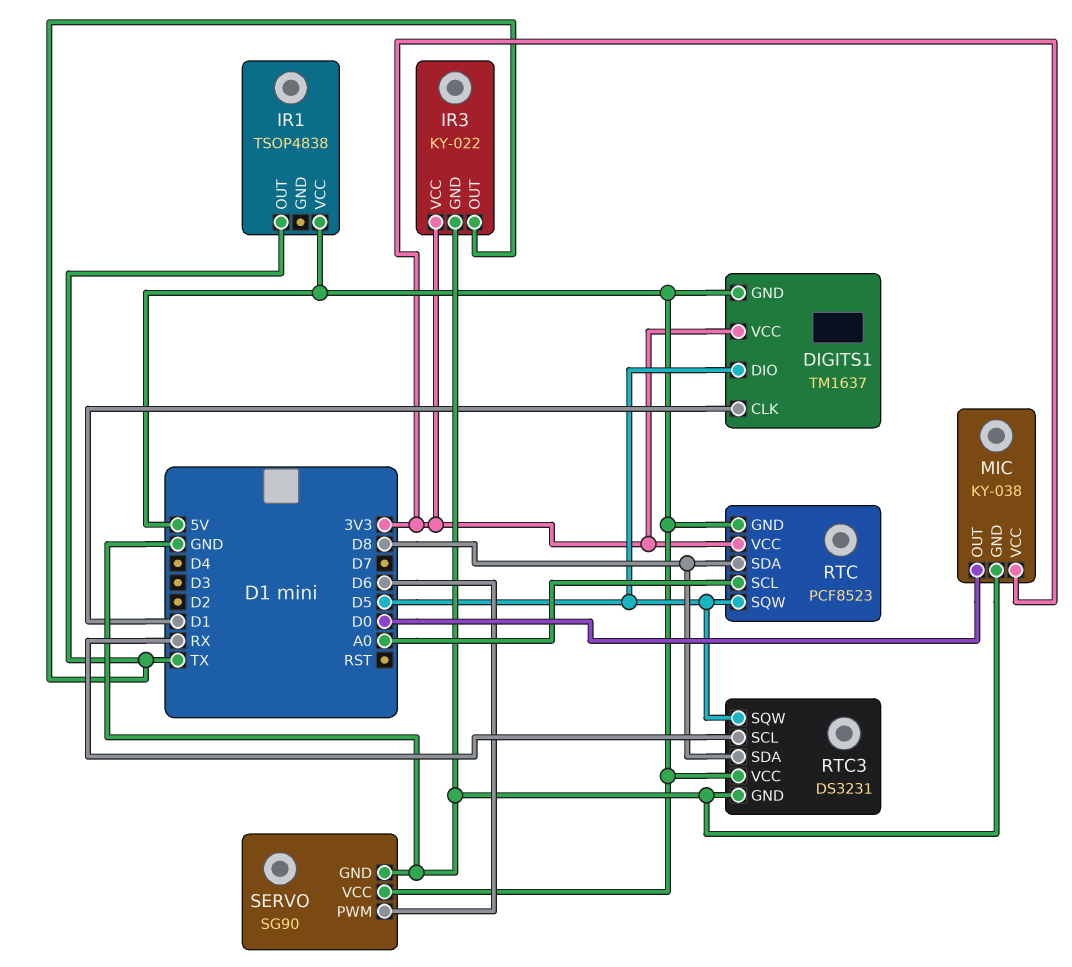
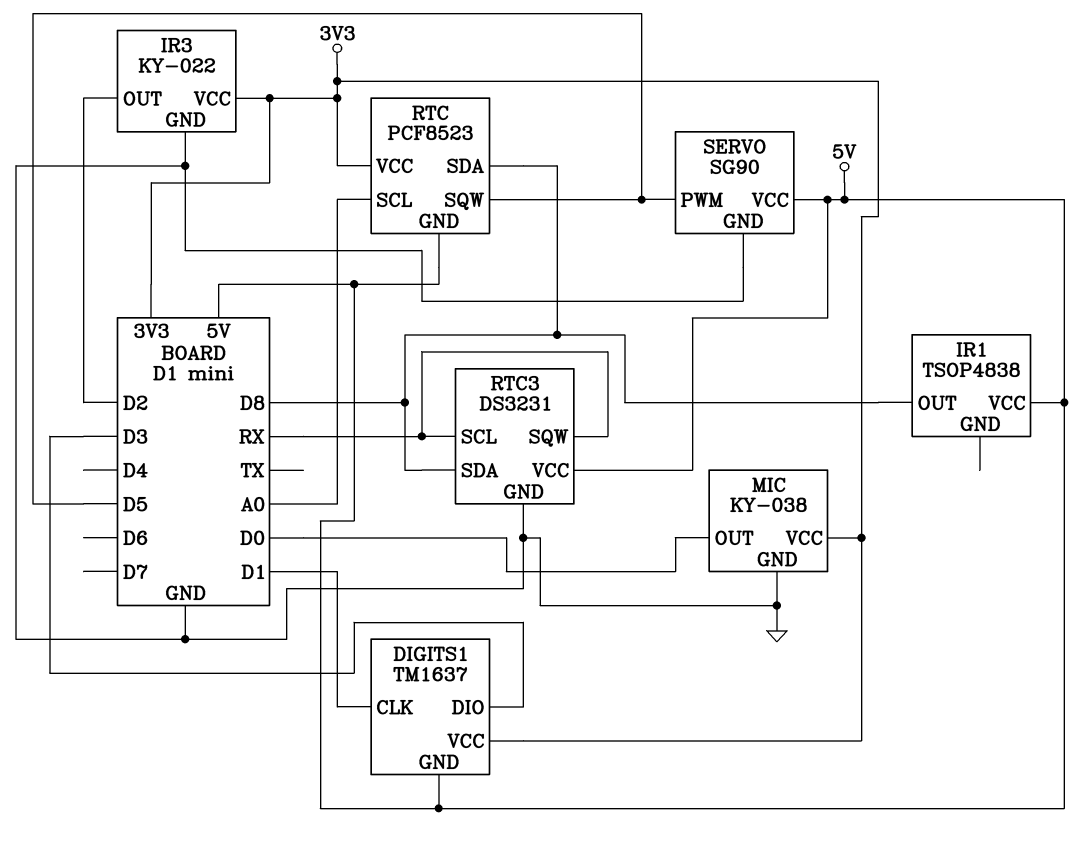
DIGITS1 pin DIO: D5 -> D3
IR1 pin OUT: TX -> D8
IR3 pin OUT: TX -> D2
RTC3 pin SQW: D5 -> RX
SERVO pin PWM: D6 -> D5

